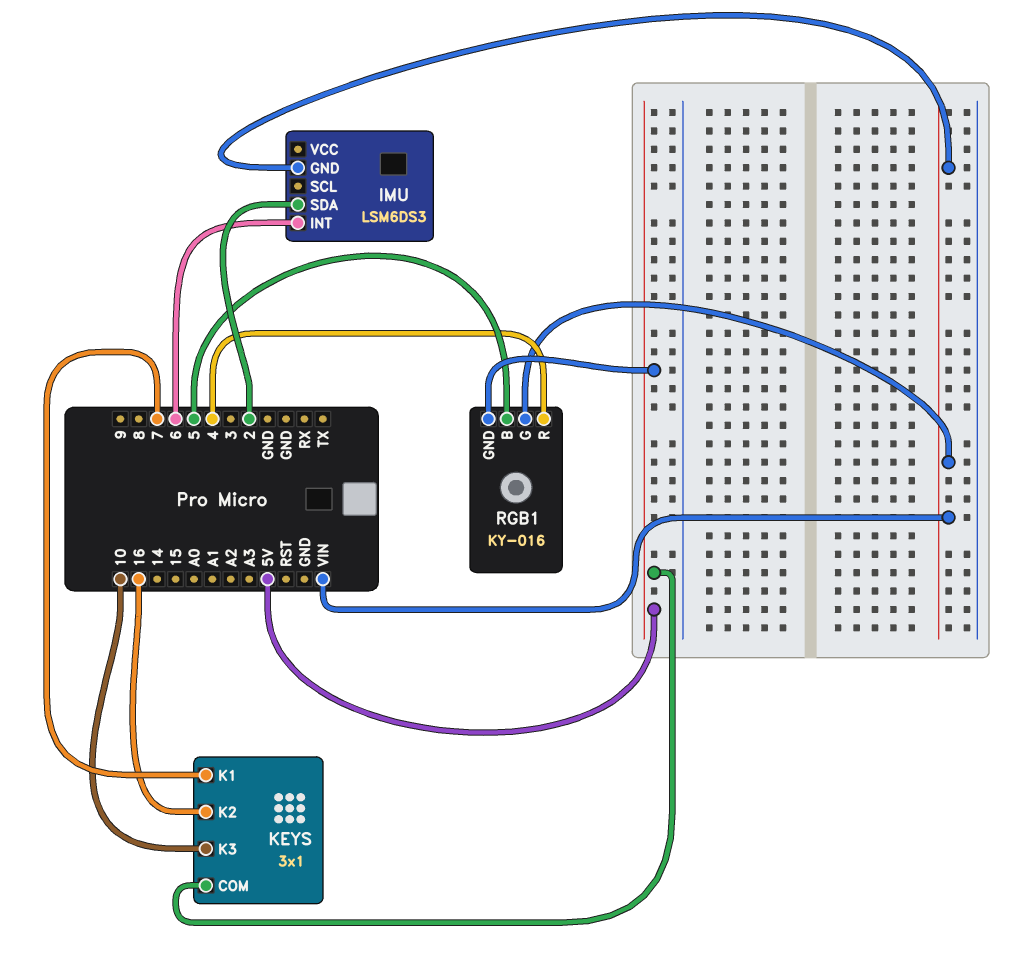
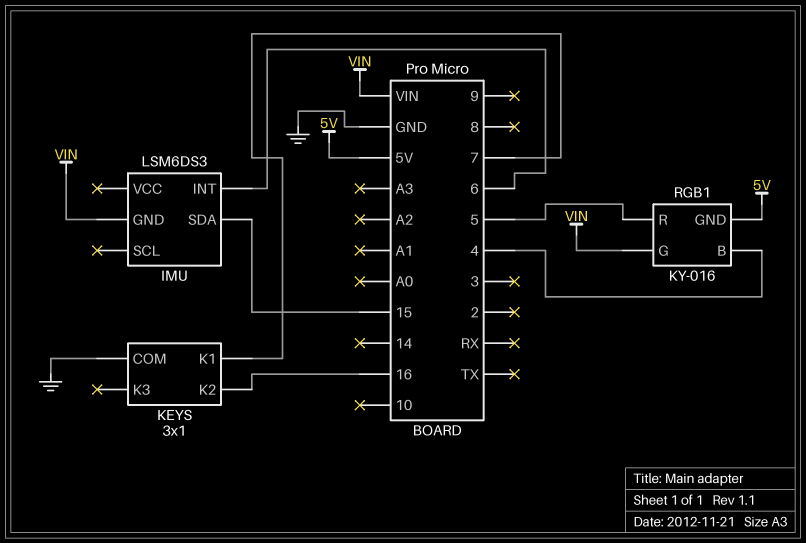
IMU pin SDA: 2 -> 15
KEYS pin COM: 5V -> GND
KEYS pin K3: 10 -> none
RGB1 pin B: 5 -> 4
RGB1 pin R: 4 -> 5

